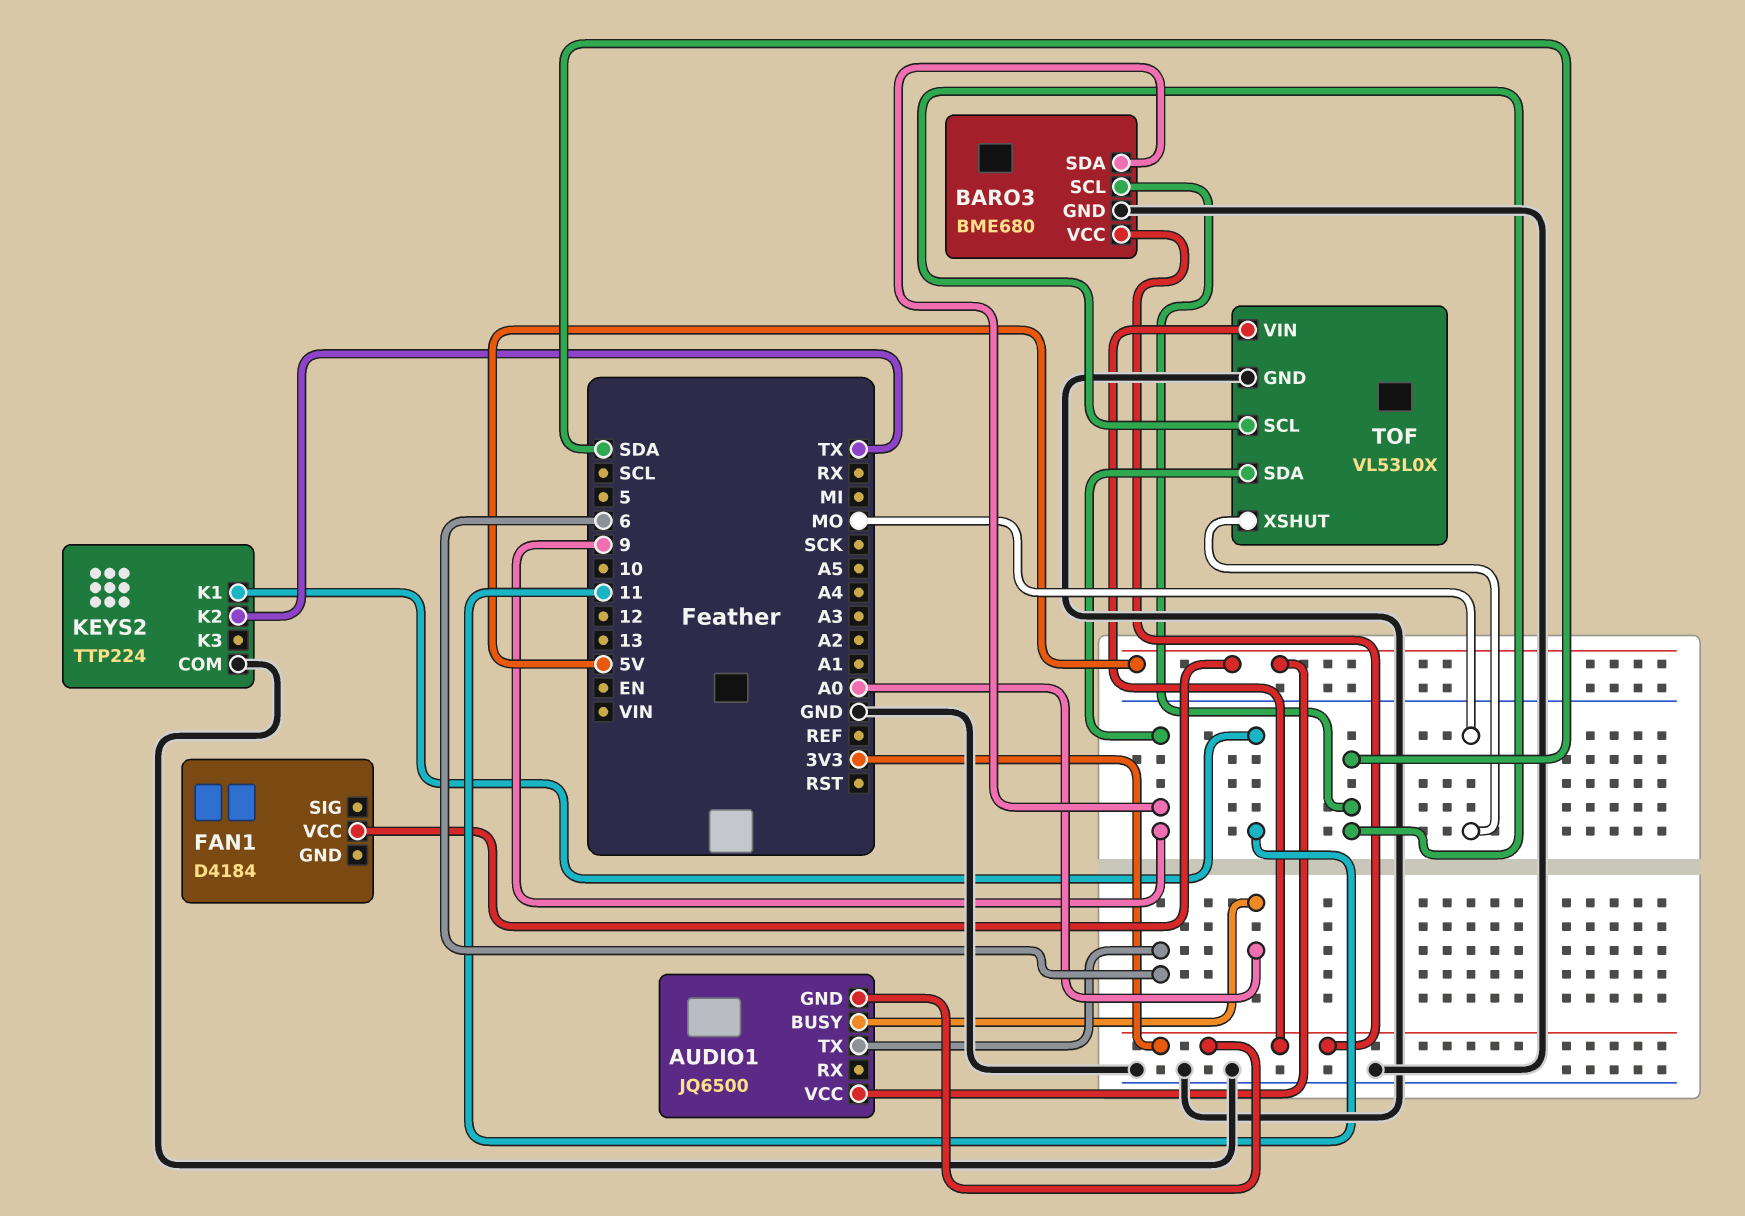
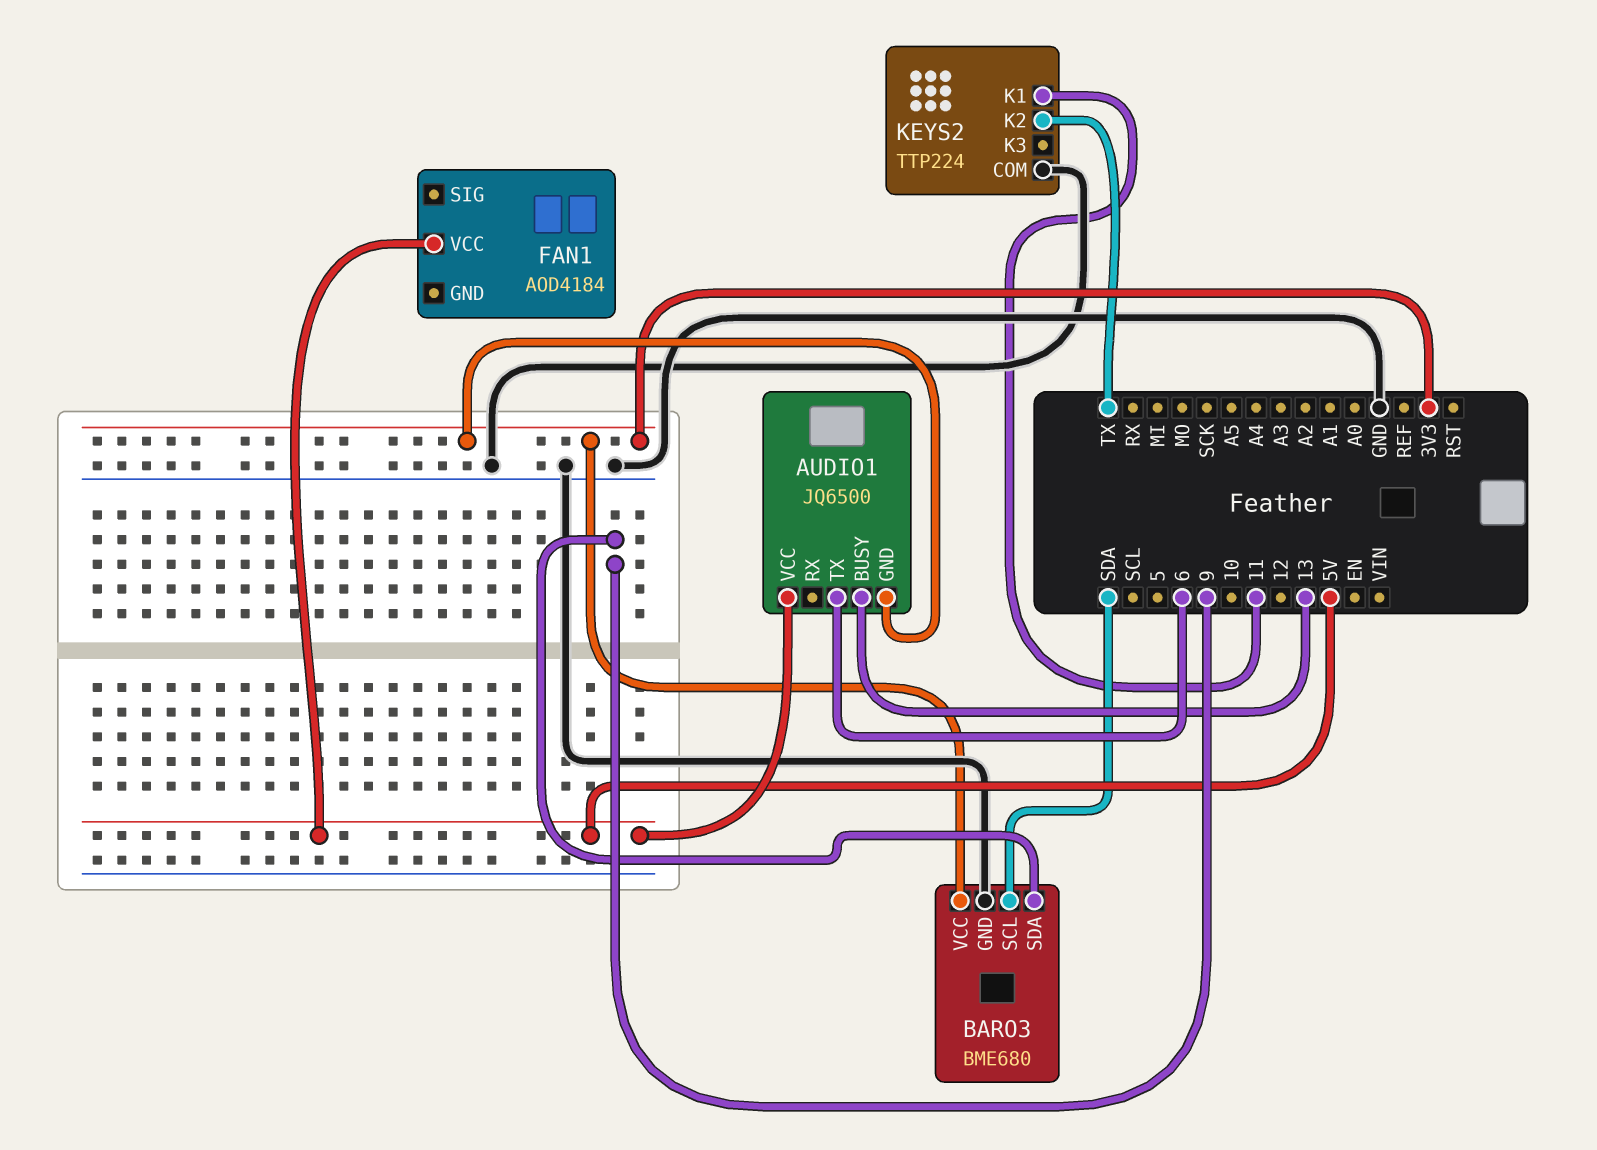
AUDIO1 pin BUSY: A0 -> 13
FAN1: D4184 -> AOD4184
TOF: VL53L0X -> none
TOF pin GND: GND -> none
TOF pin SCL: SDA -> none
TOF pin SDA: 9 -> none
TOF pin VIN: 3V3 -> none
TOF pin XSHUT: MO -> none

